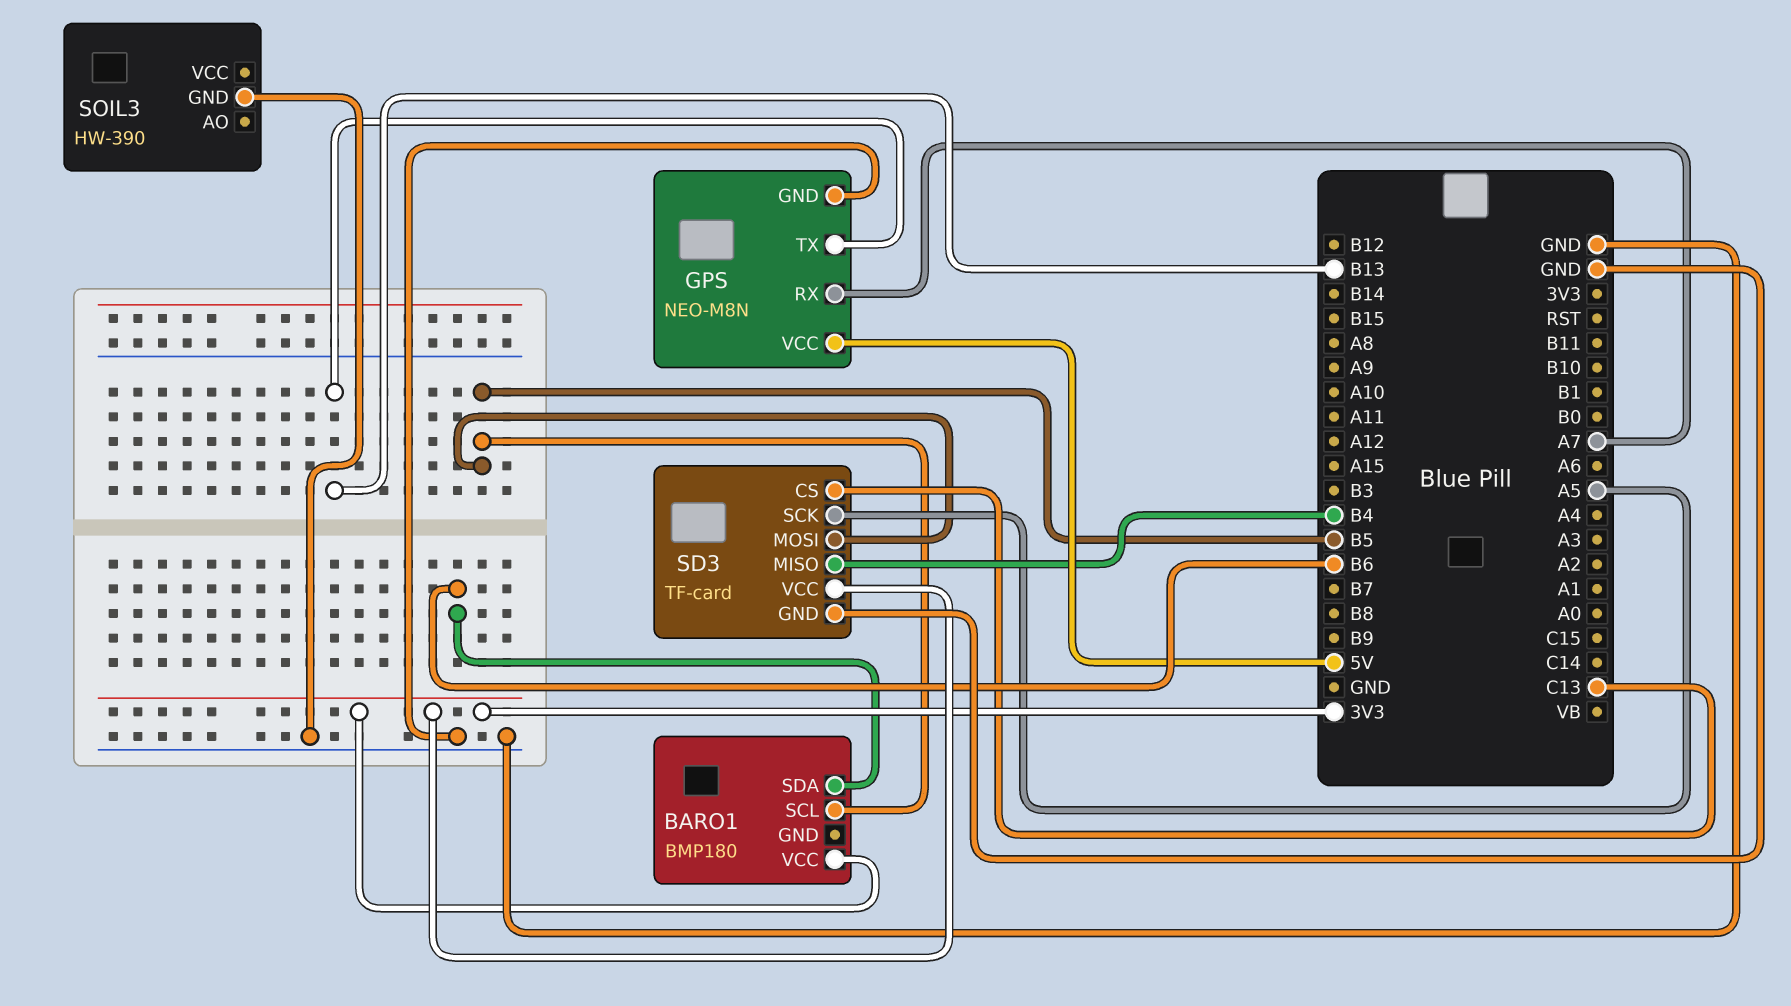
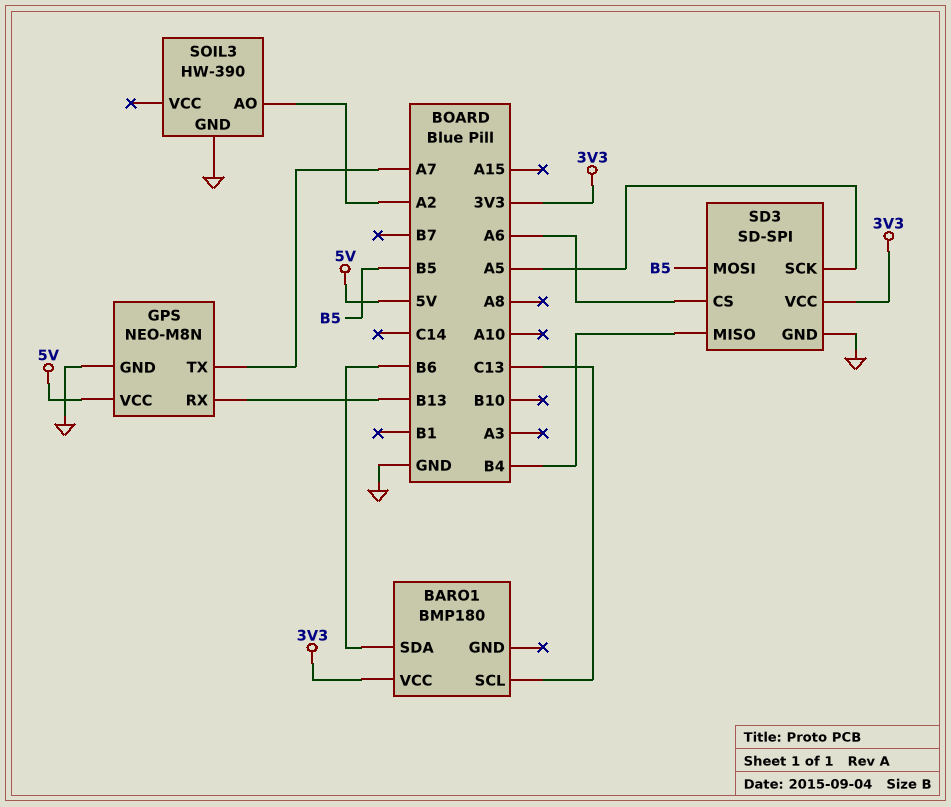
BARO1 pin SCL: B5 -> C13
GPS pin RX: A7 -> B13
GPS pin TX: B13 -> A7
SD3: TF-card -> SD-SPI
SD3 pin CS: C13 -> A6
SOIL3 pin AO: none -> A2

